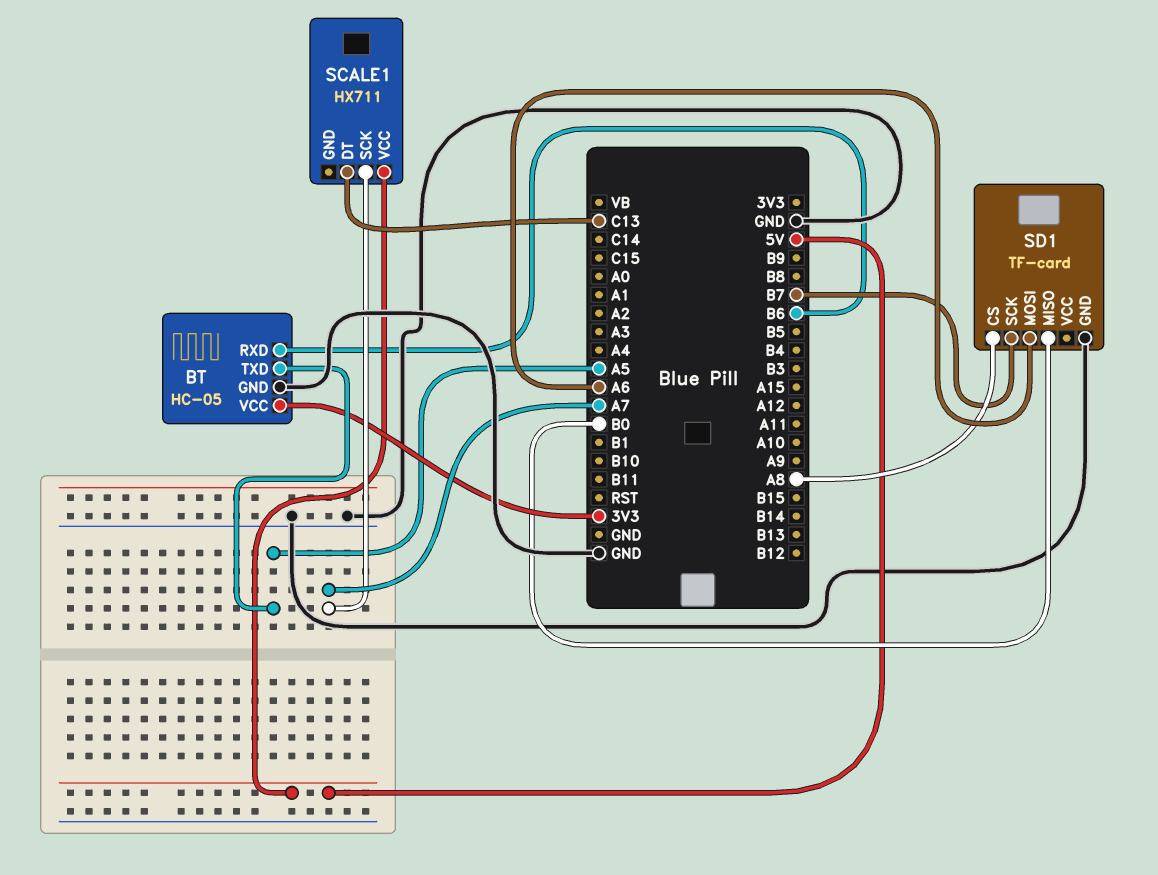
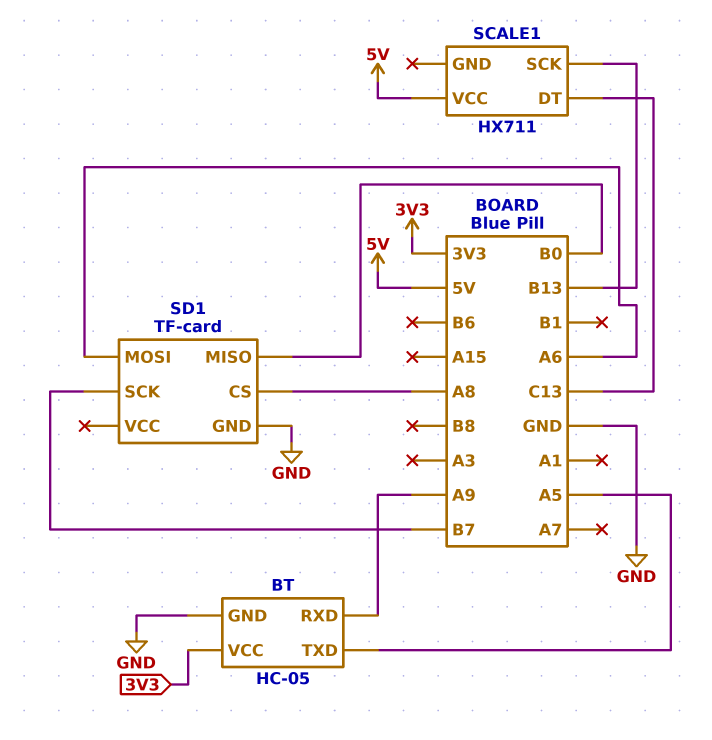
BT pin RXD: B6 -> A9
SCALE1 pin SCK: A7 -> B13

